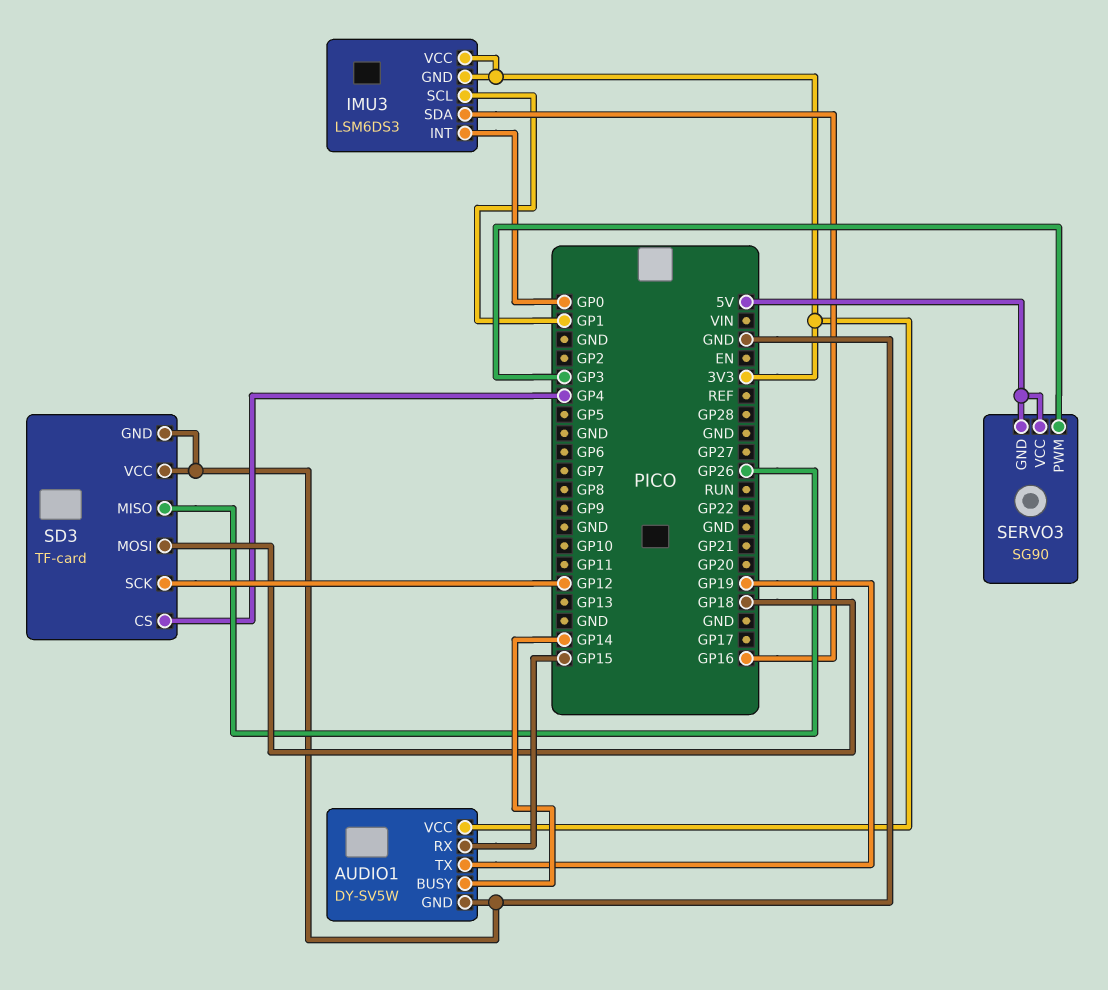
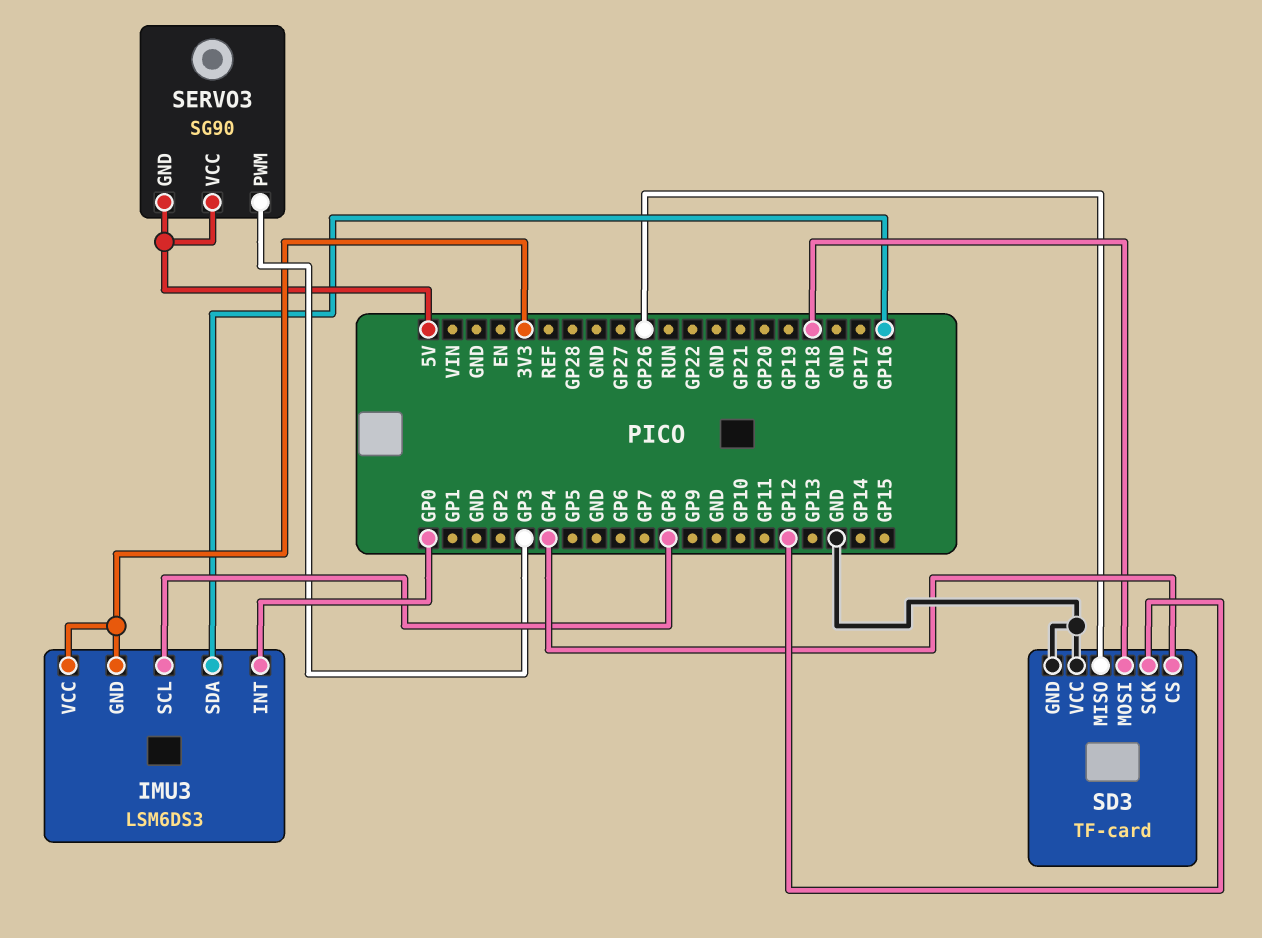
AUDIO1: DY-SV5W -> none
AUDIO1 pin BUSY: GP14 -> none
AUDIO1 pin GND: GND -> none
AUDIO1 pin RX: GP15 -> none
AUDIO1 pin TX: GP19 -> none
AUDIO1 pin VCC: 3V3 -> none
IMU3 pin SCL: GP1 -> GP8

